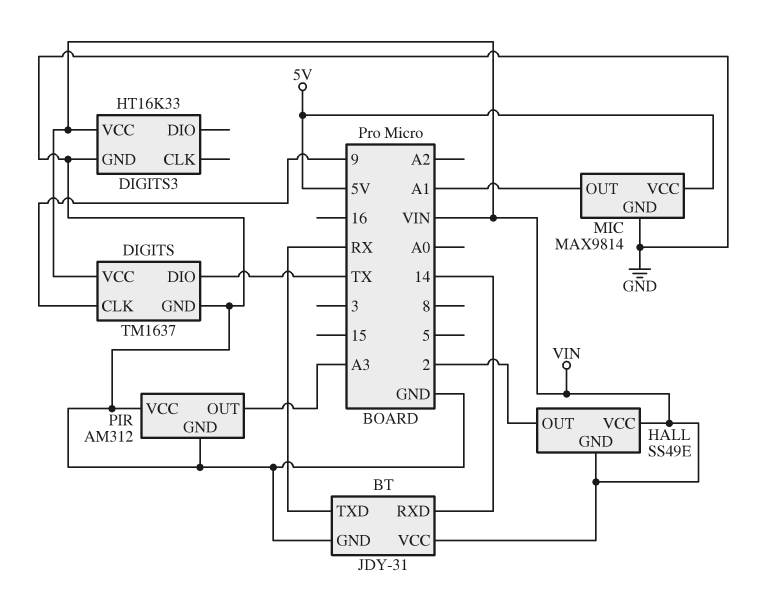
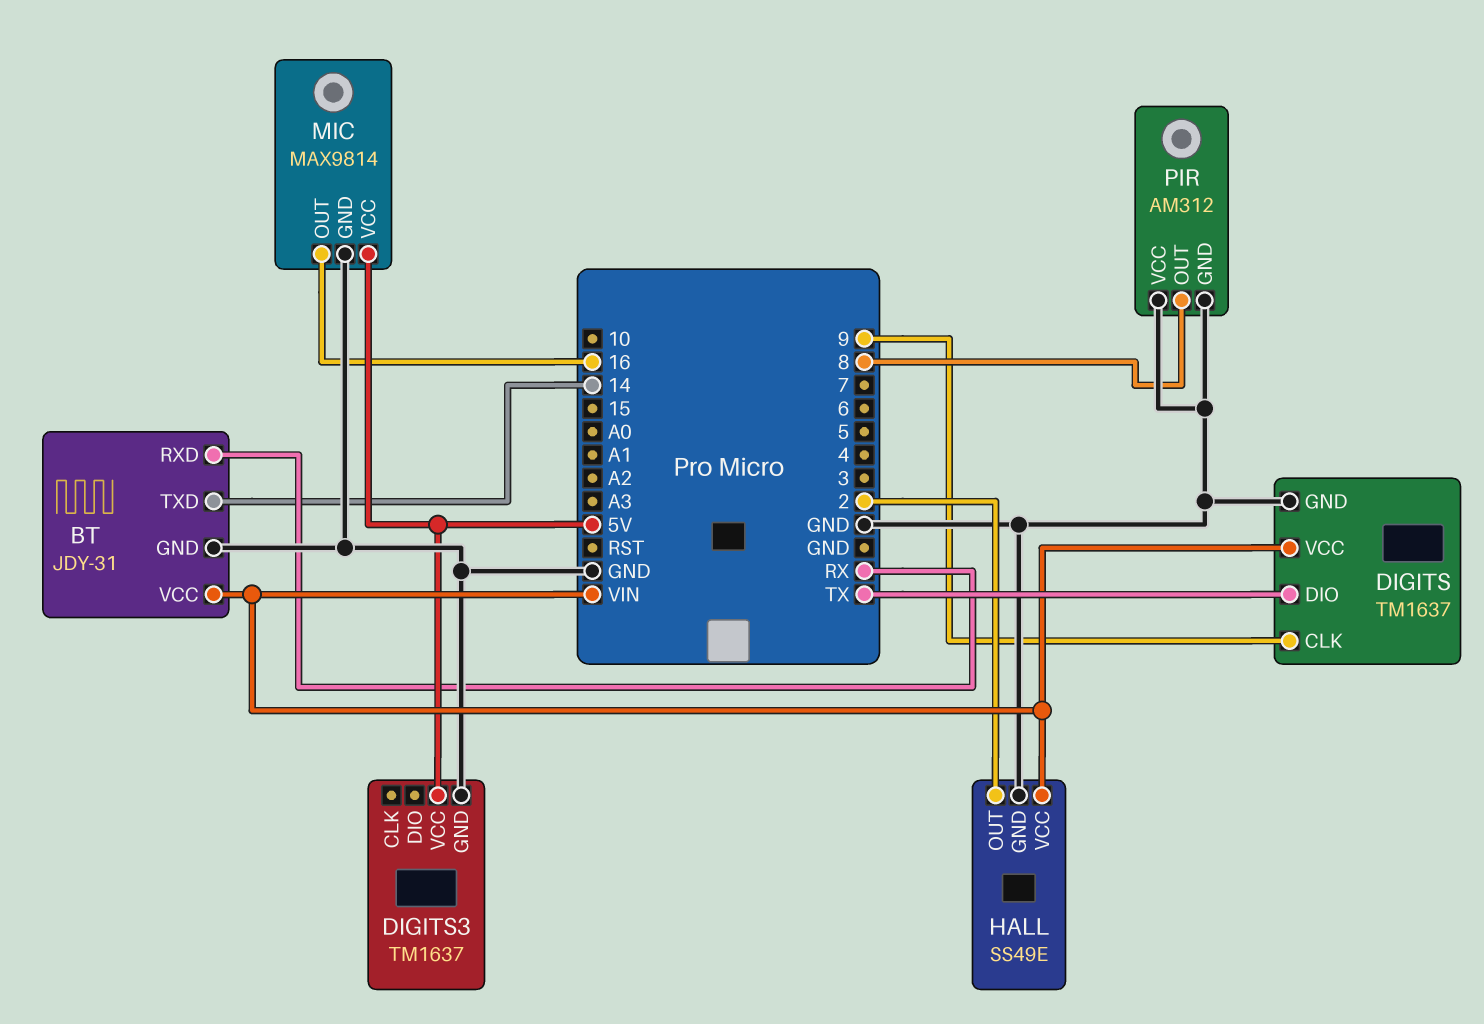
BT pin RXD: 14 -> RX
BT pin TXD: RX -> 14
DIGITS3: HT16K33 -> TM1637
DIGITS3 pin VCC: VIN -> 5V
HALL pin GND: VIN -> GND
MIC pin OUT: A1 -> 16
PIR pin OUT: A3 -> 8

